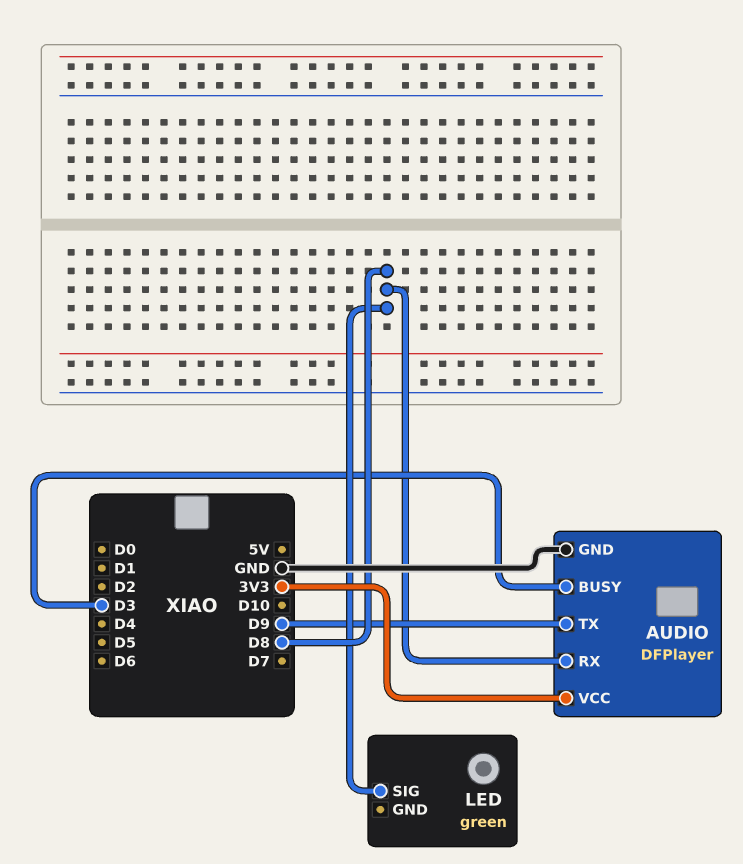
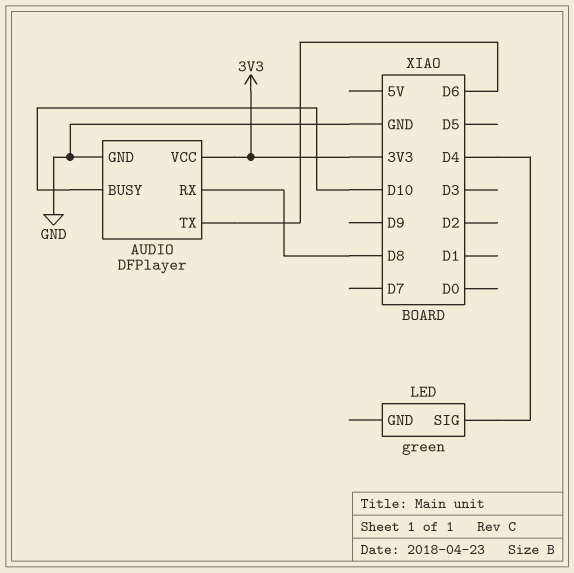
AUDIO pin BUSY: D3 -> D10
AUDIO pin TX: D9 -> D6
LED pin SIG: D8 -> D4

